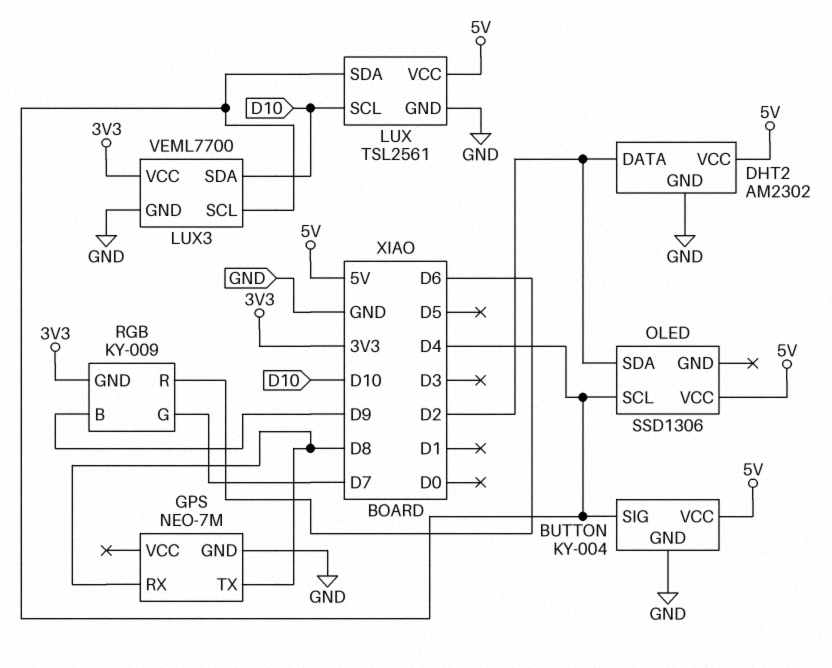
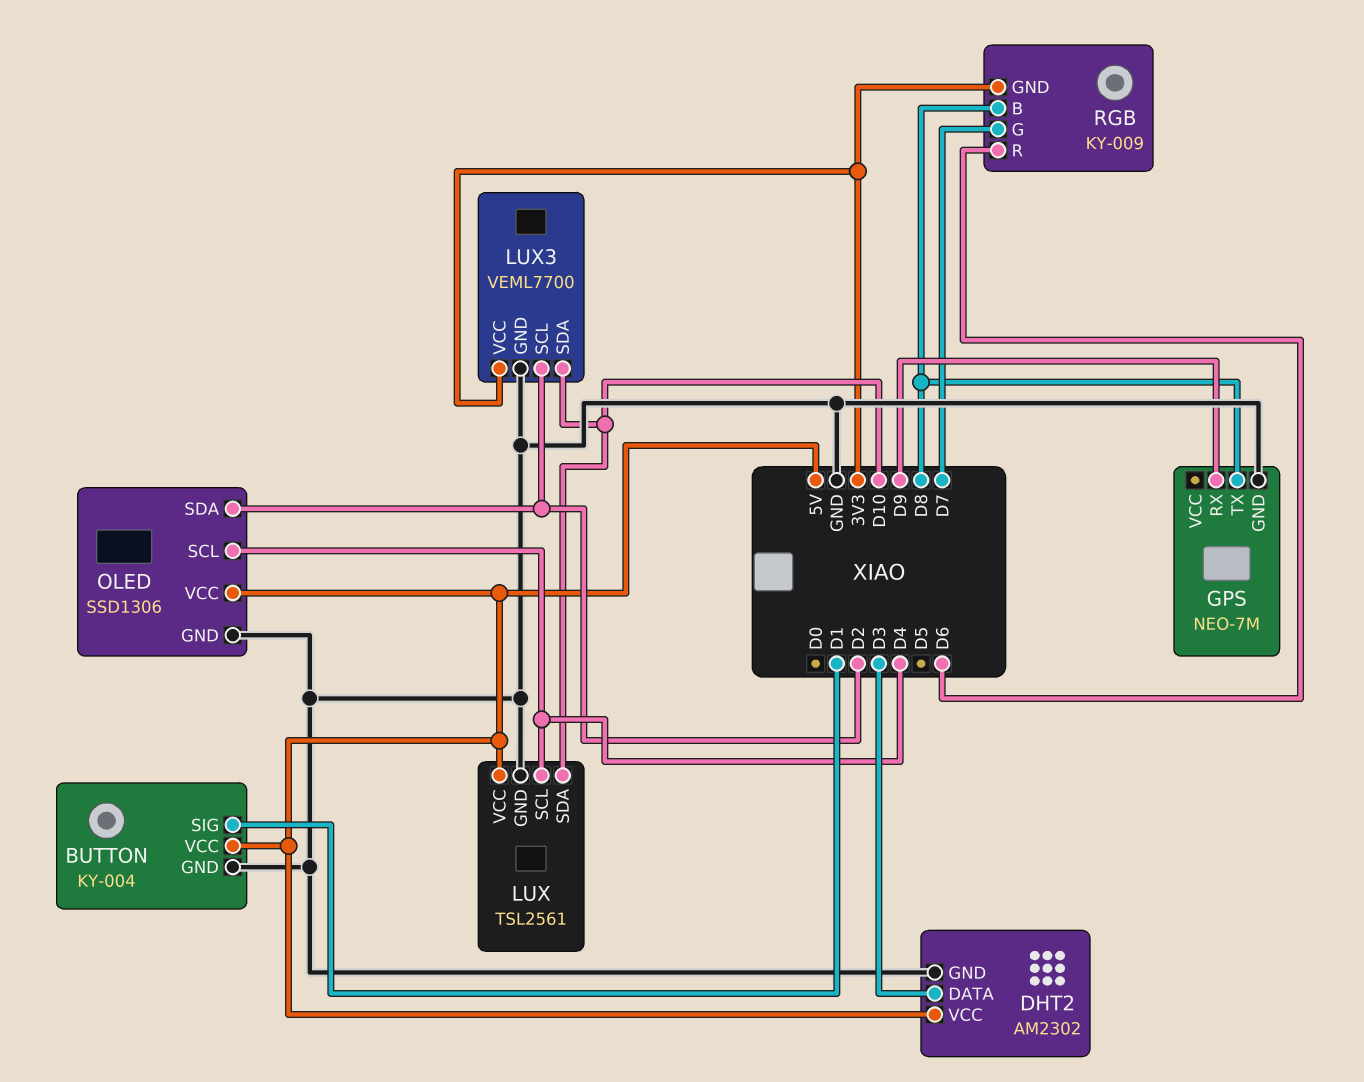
BUTTON pin SIG: D4 -> D1
DHT2 pin DATA: D2 -> D3
GPS pin RX: D8 -> D9
LUX pin SCL: D10 -> D4
LUX pin SDA: D4 -> D10
LUX3 pin SCL: D4 -> D2
OLED pin GND: none -> GND
RGB pin B: D9 -> D8

